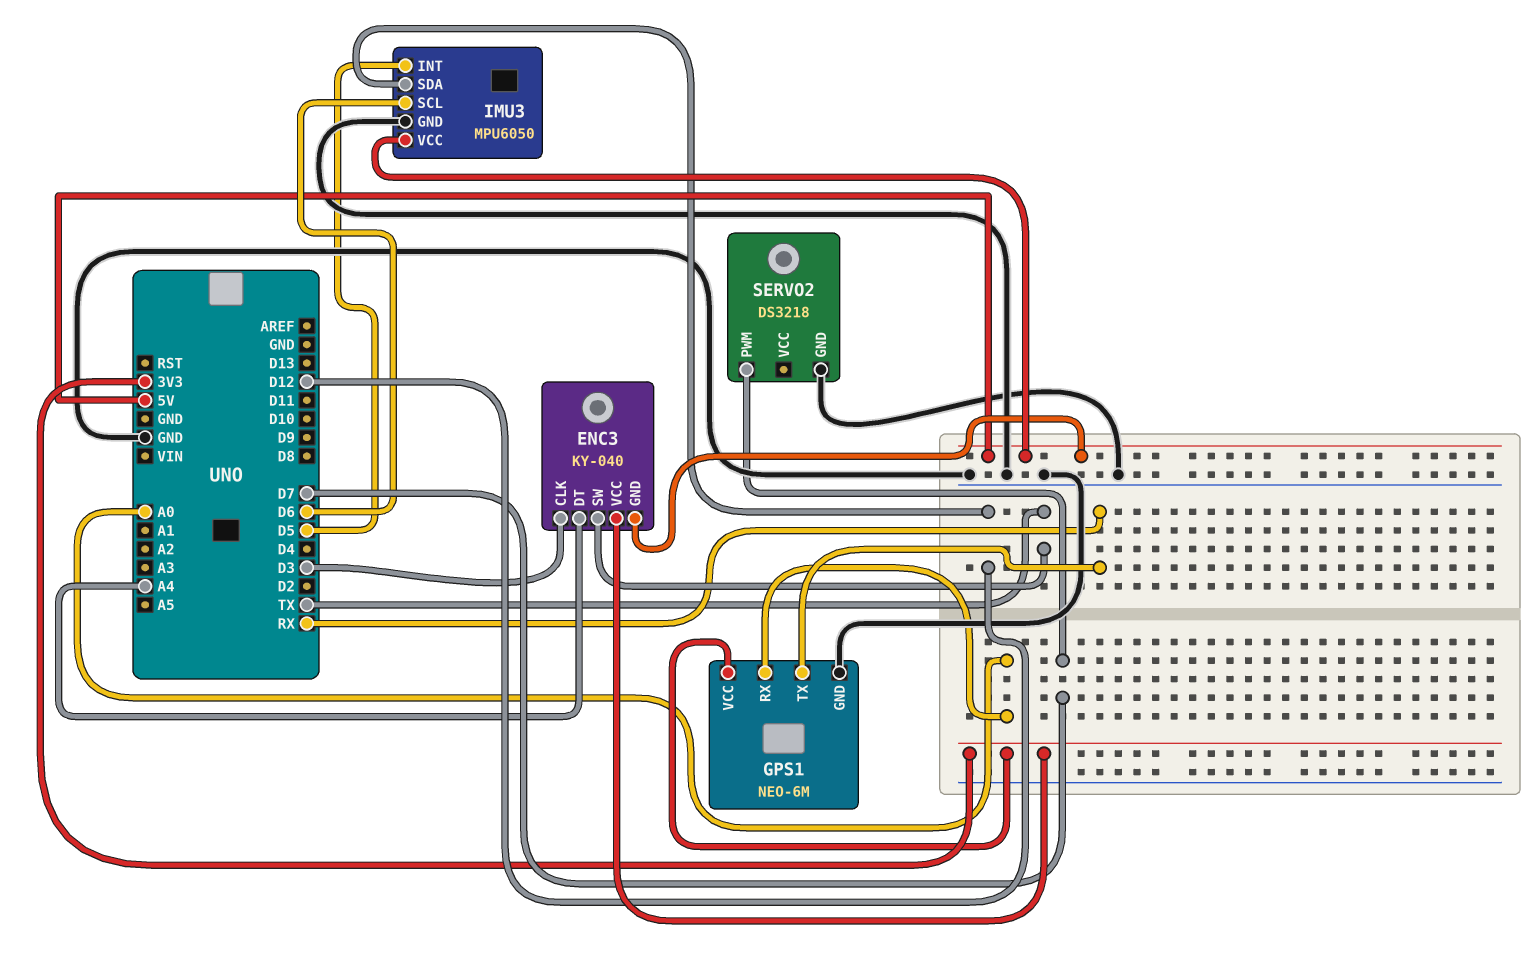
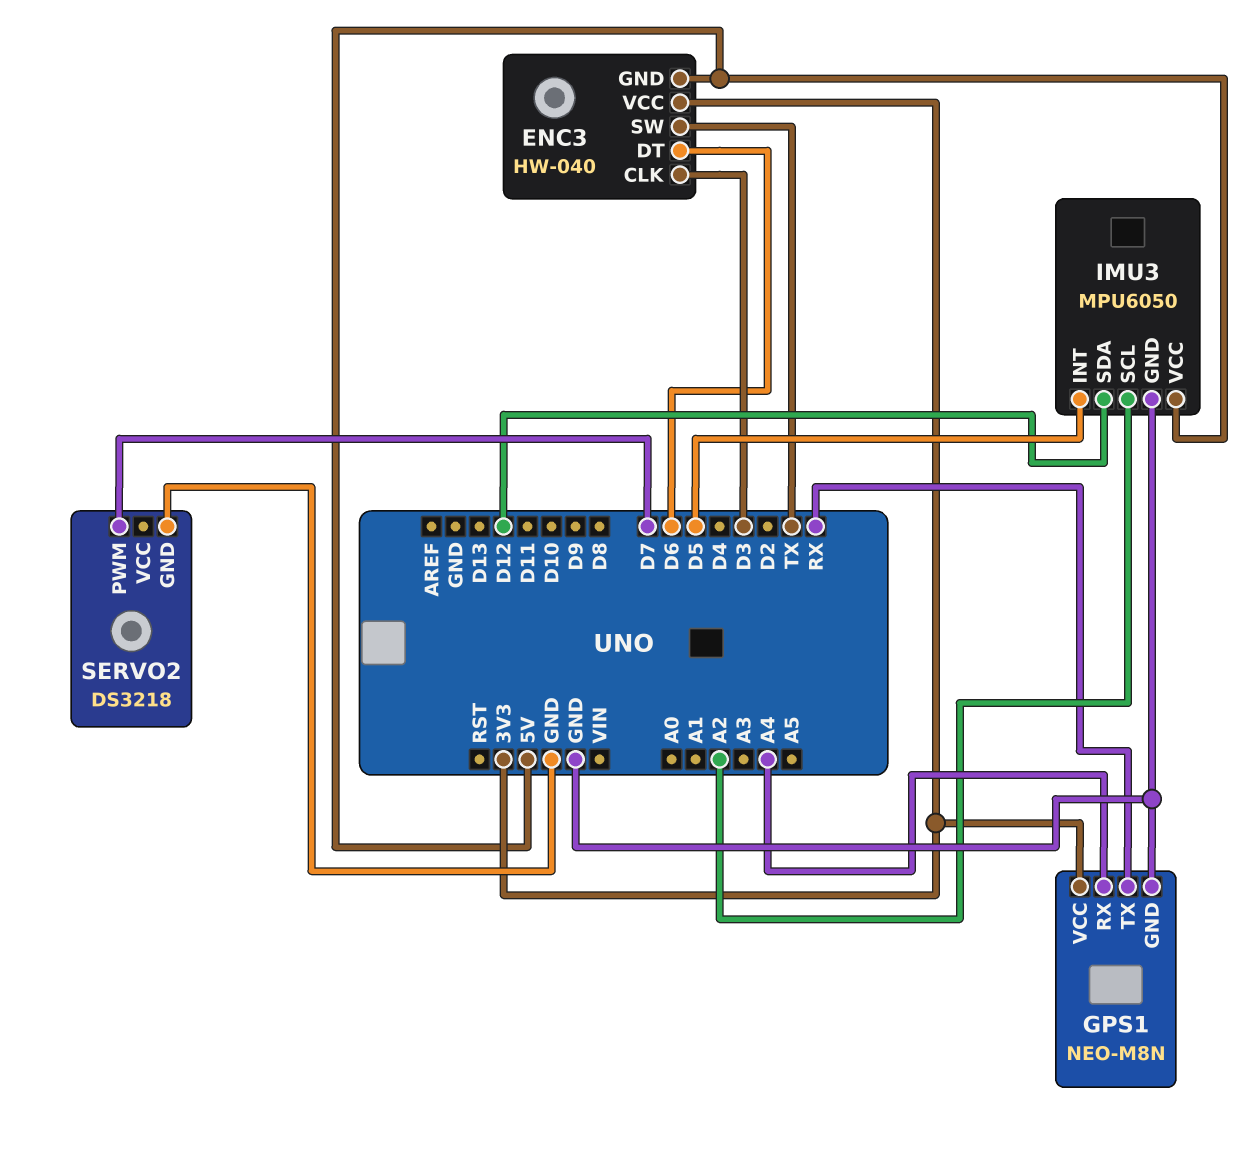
ENC3: KY-040 -> HW-040
ENC3 pin DT: A4 -> D6
GPS1: NEO-6M -> NEO-M8N
GPS1 pin RX: A0 -> A4
IMU3 pin SCL: D6 -> A2

